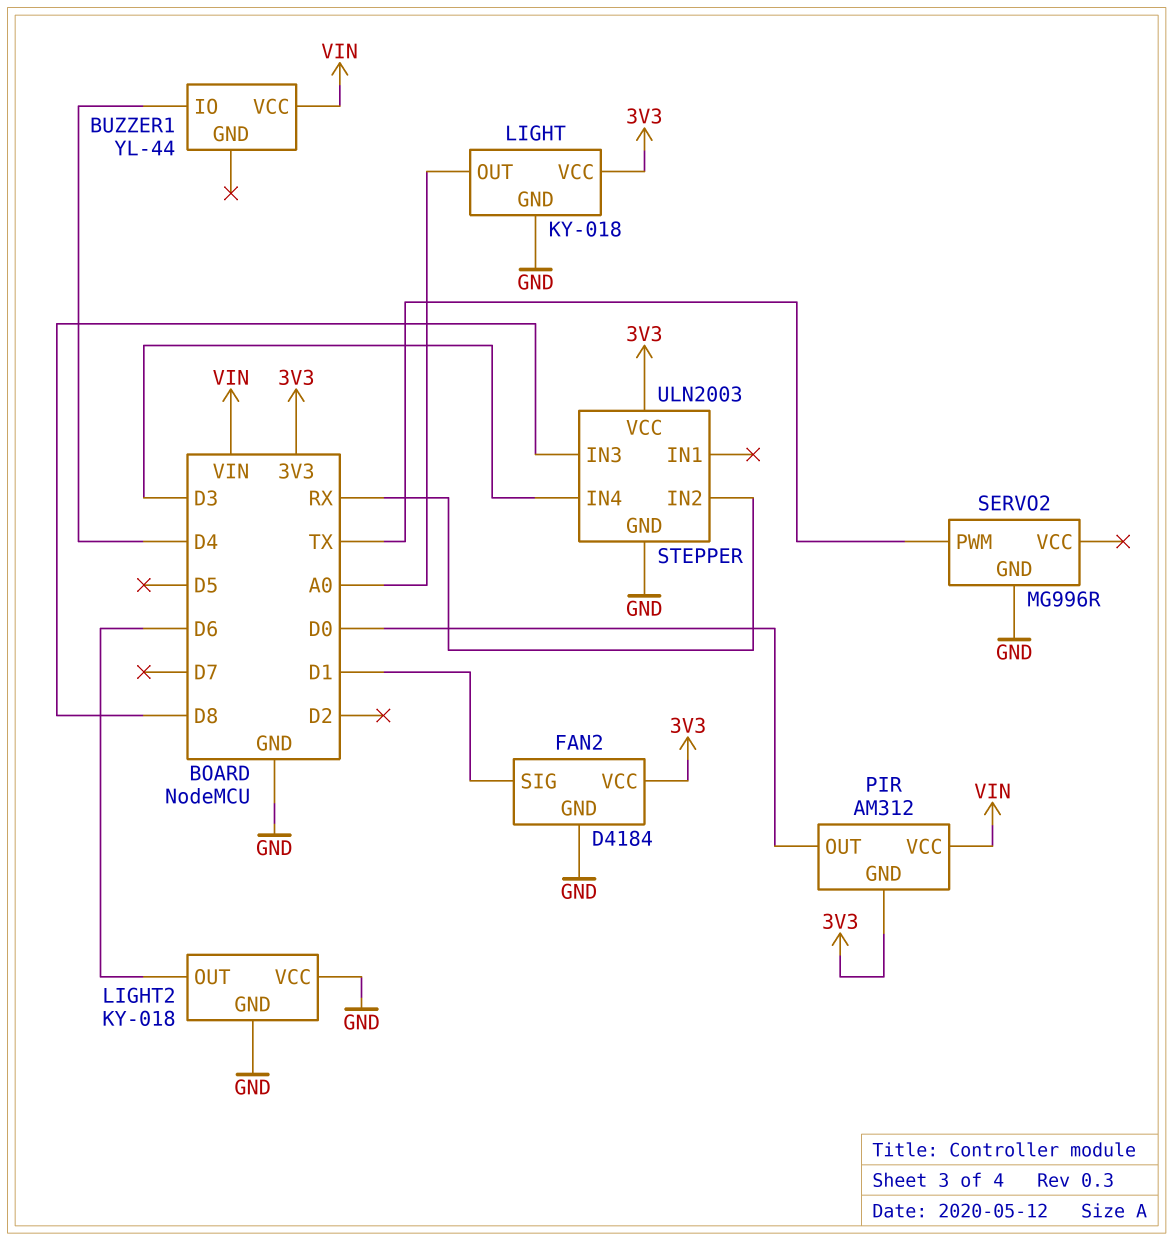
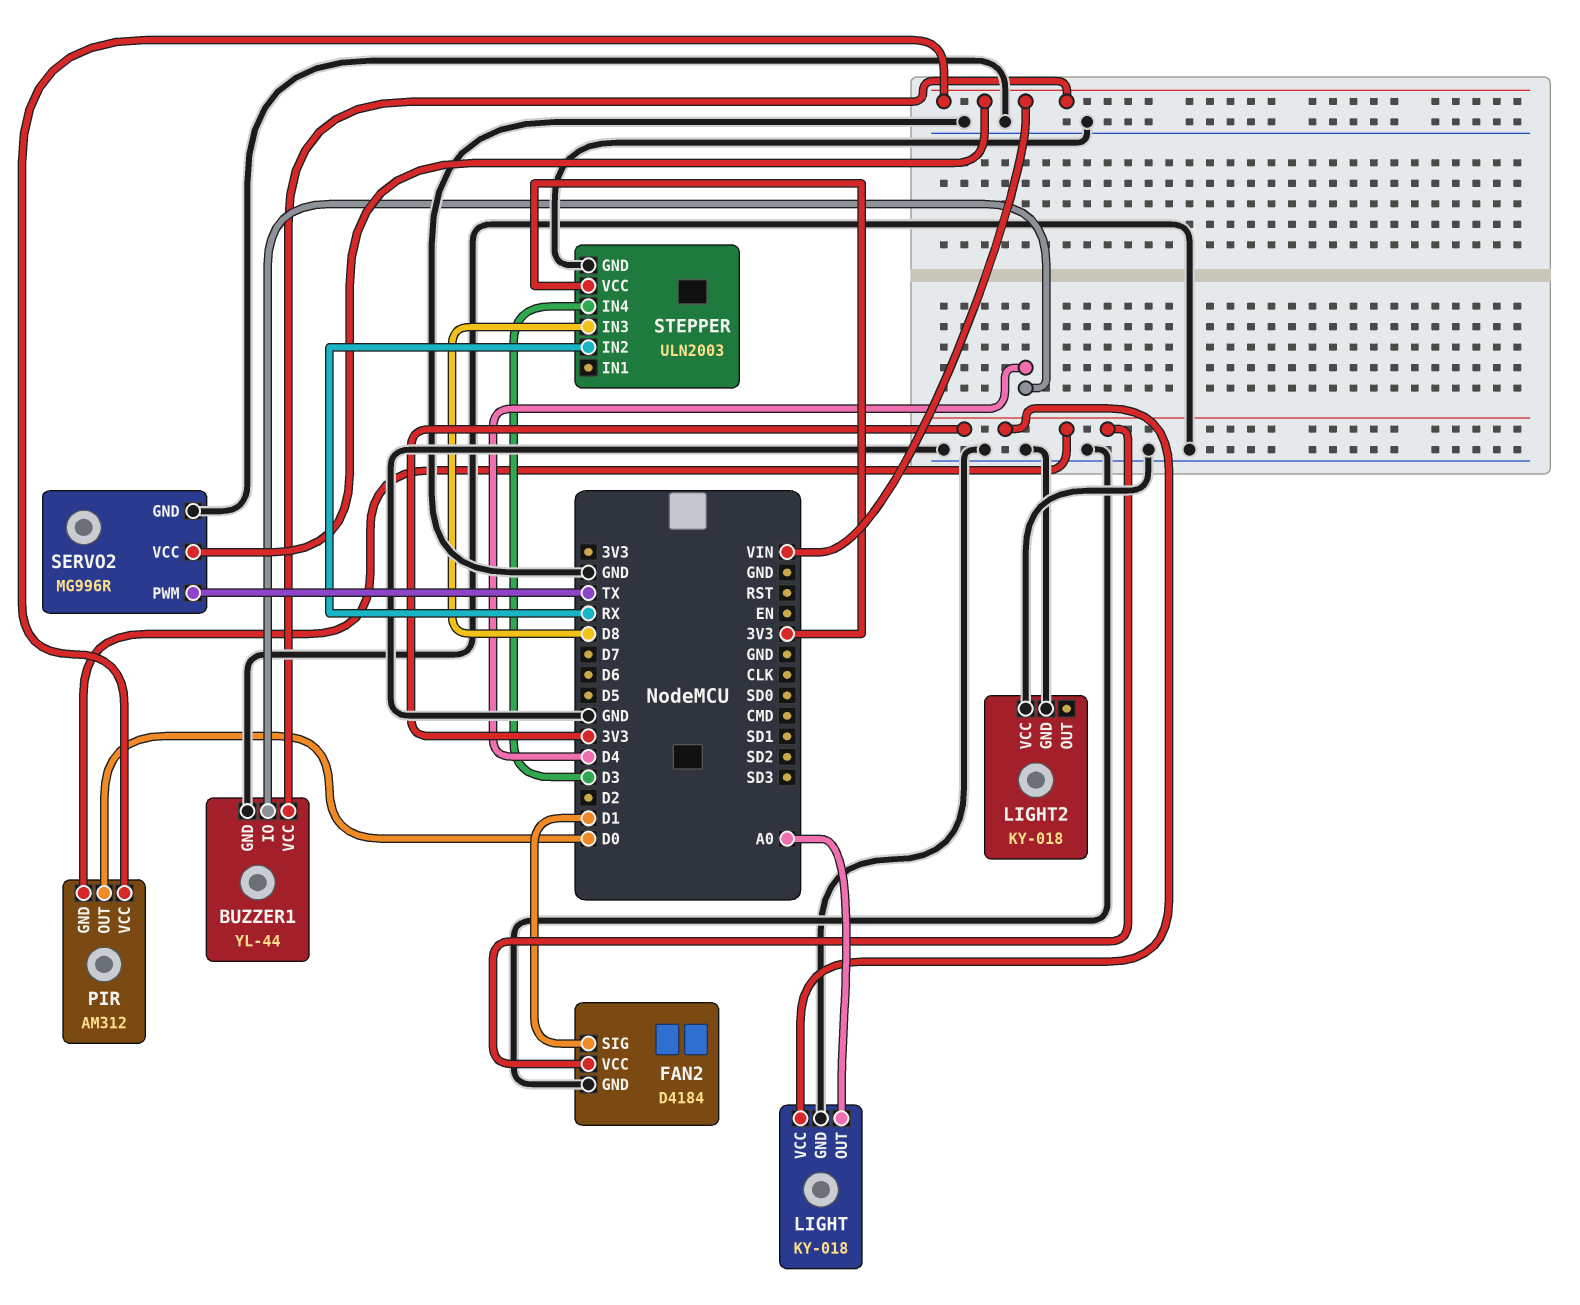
BUZZER1 pin GND: none -> GND
LIGHT2 pin OUT: D6 -> none
SERVO2 pin VCC: none -> VIN

